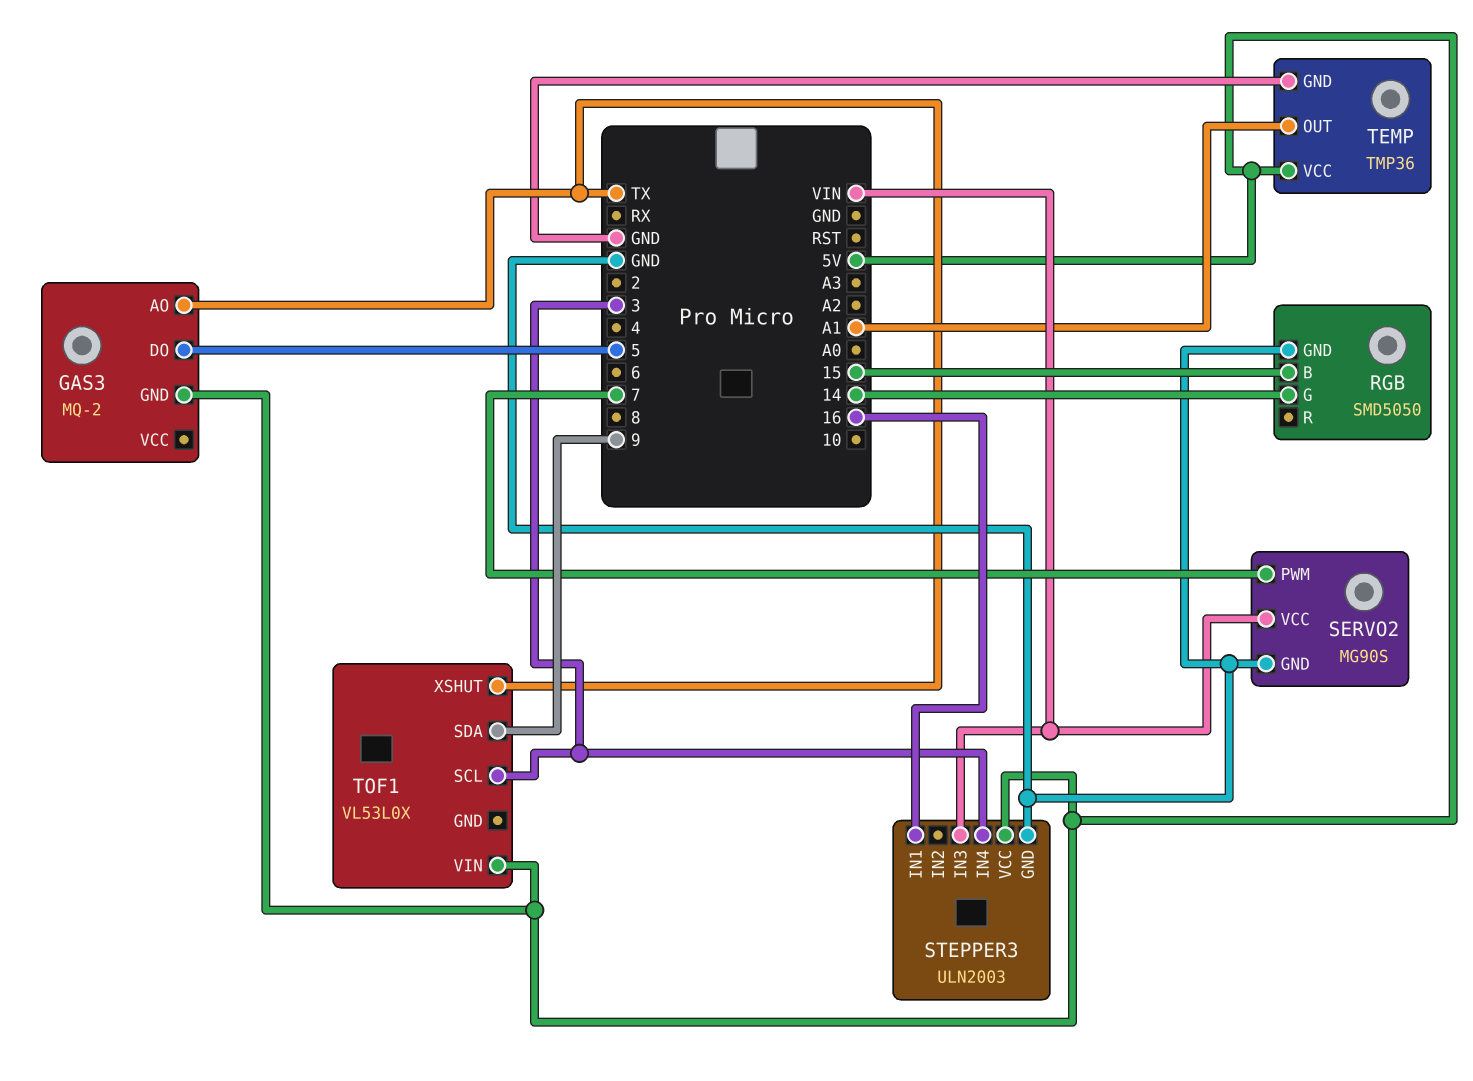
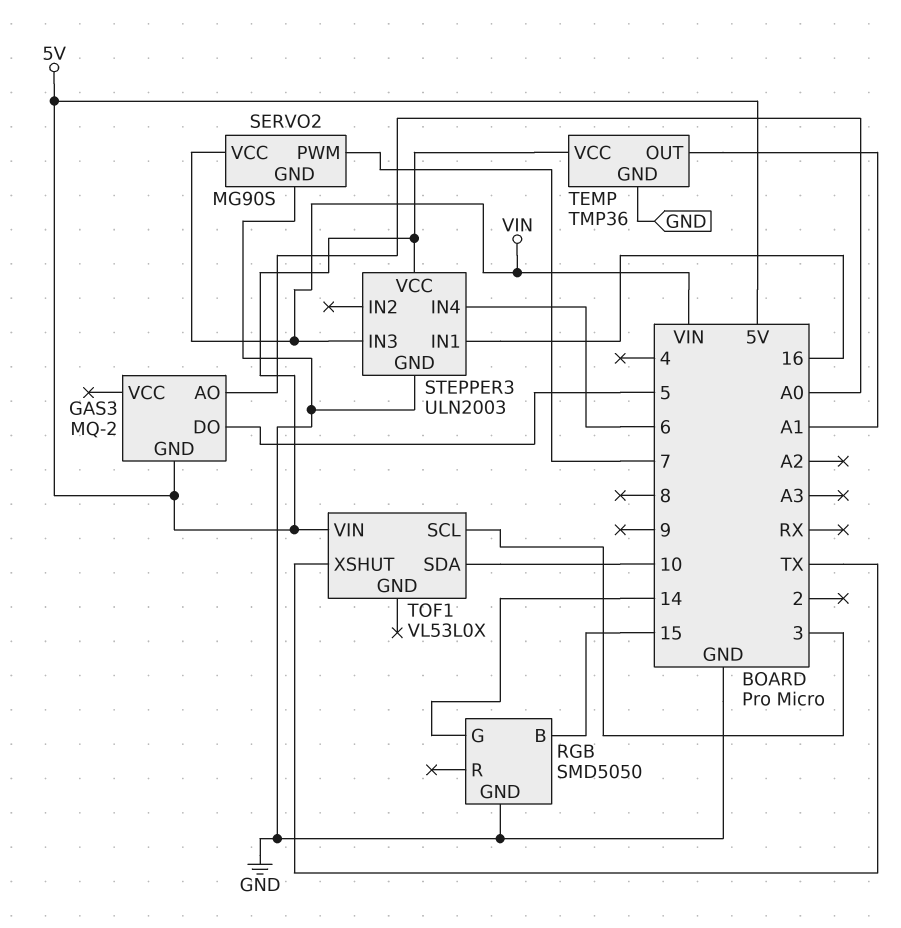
GAS3 pin AO: TX -> A0
STEPPER3 pin IN4: 3 -> 6
TOF1 pin SDA: 9 -> 10

